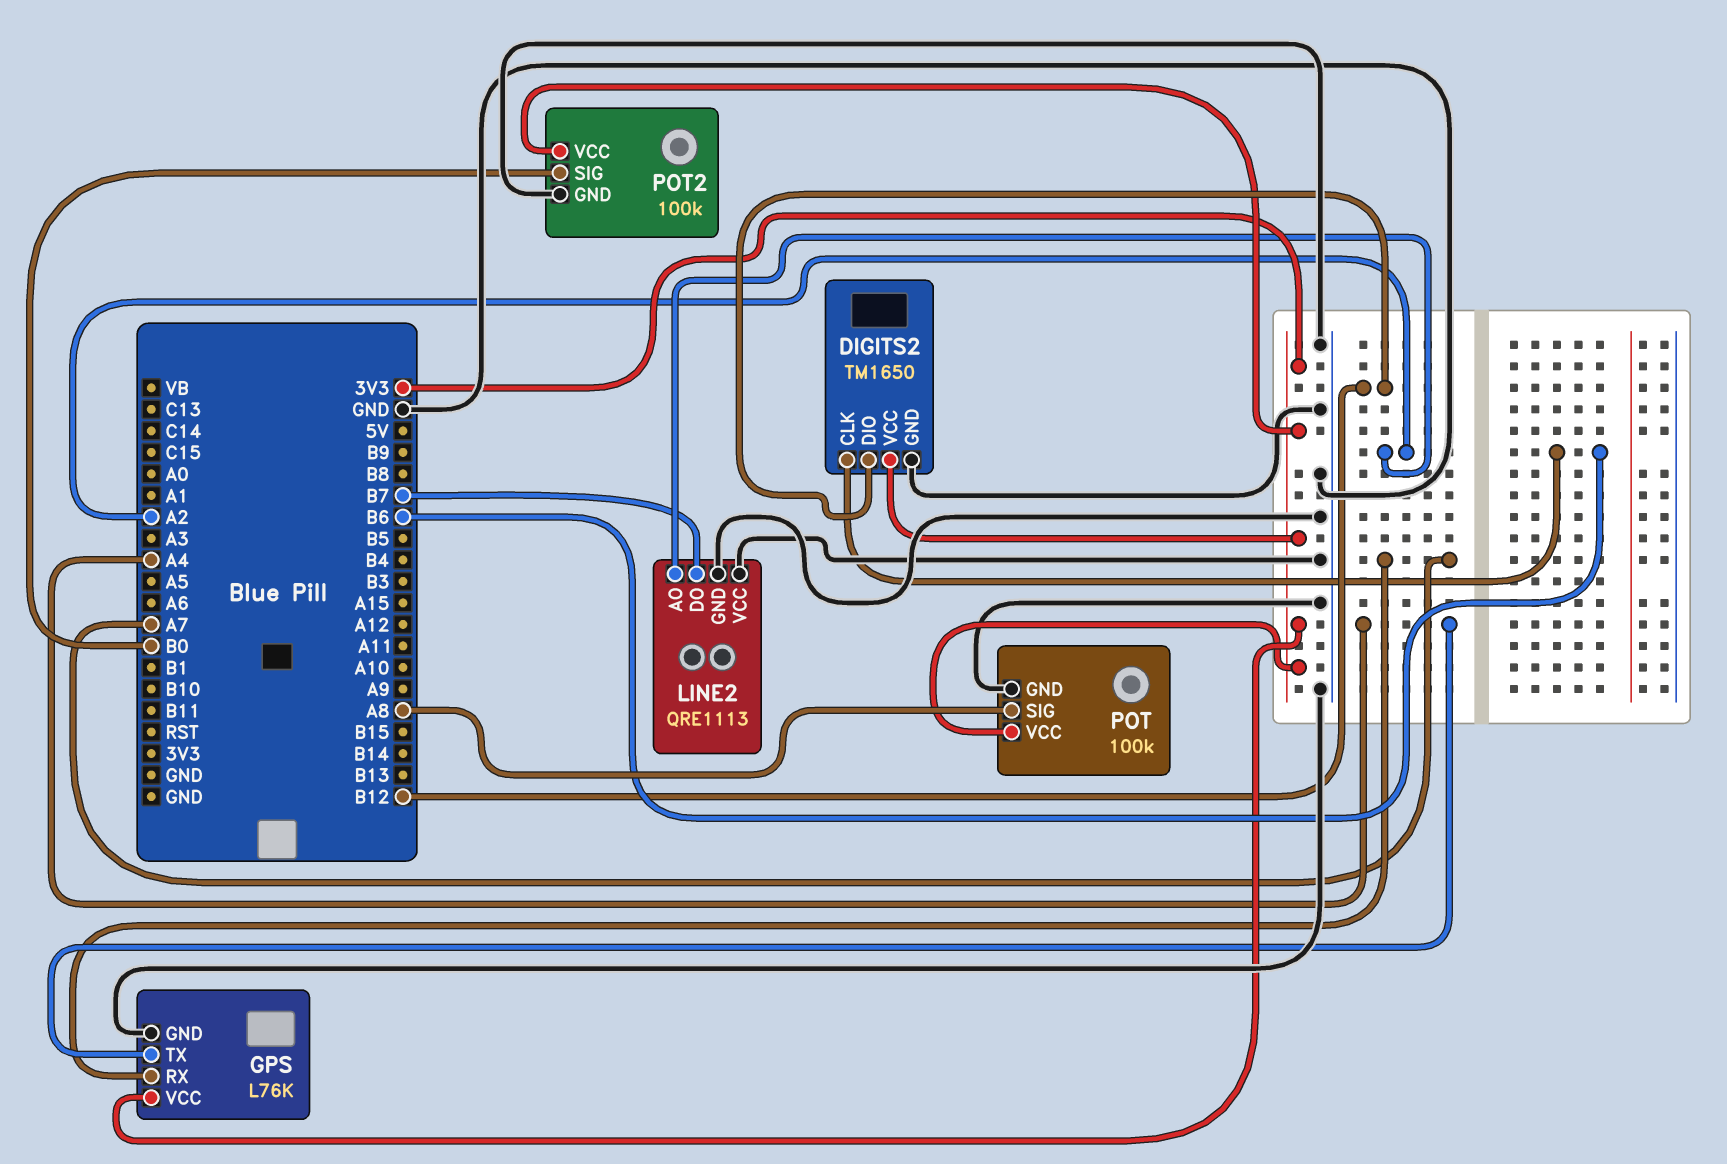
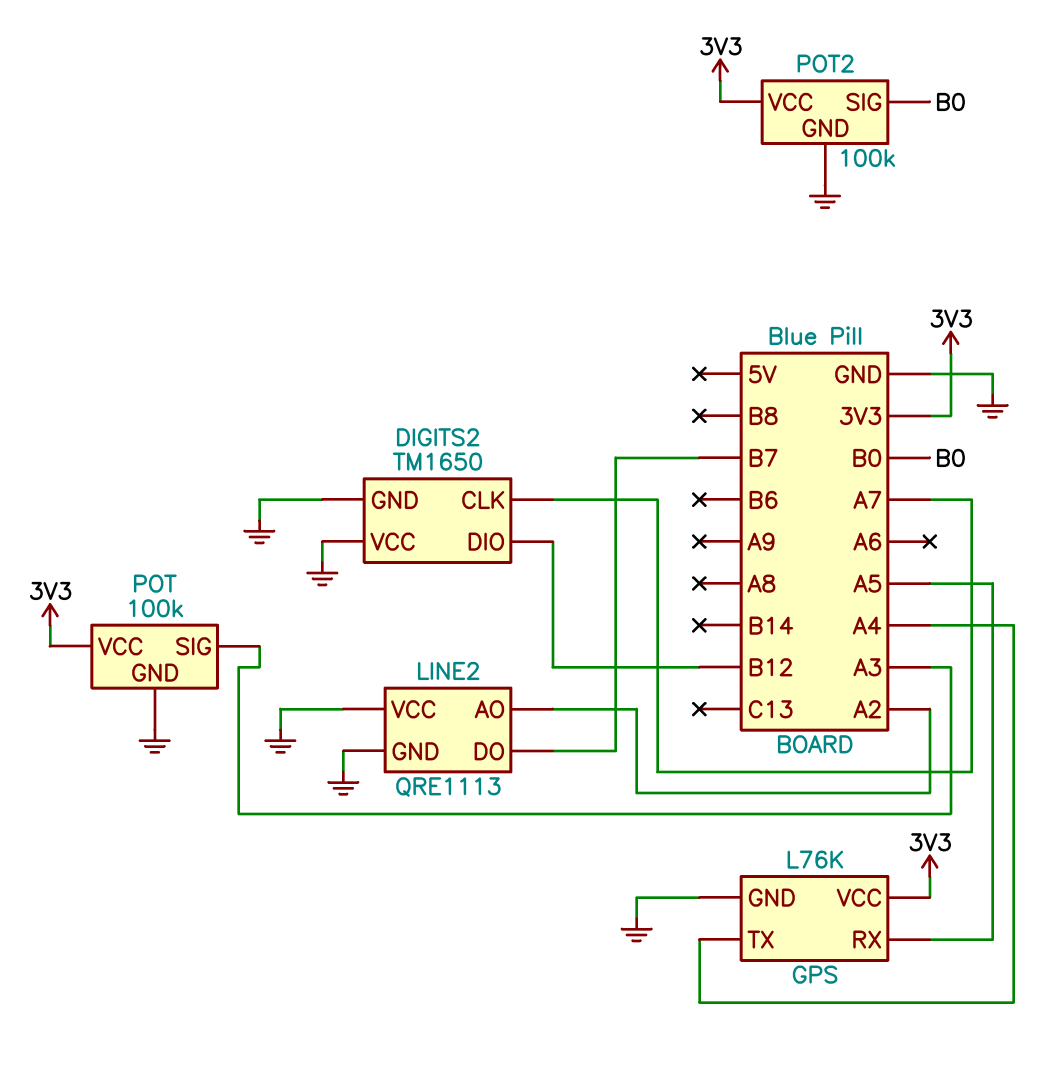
DIGITS2 pin CLK: B6 -> A7
DIGITS2 pin VCC: 3V3 -> GND
GPS pin RX: A7 -> A5
POT pin SIG: A8 -> A3

